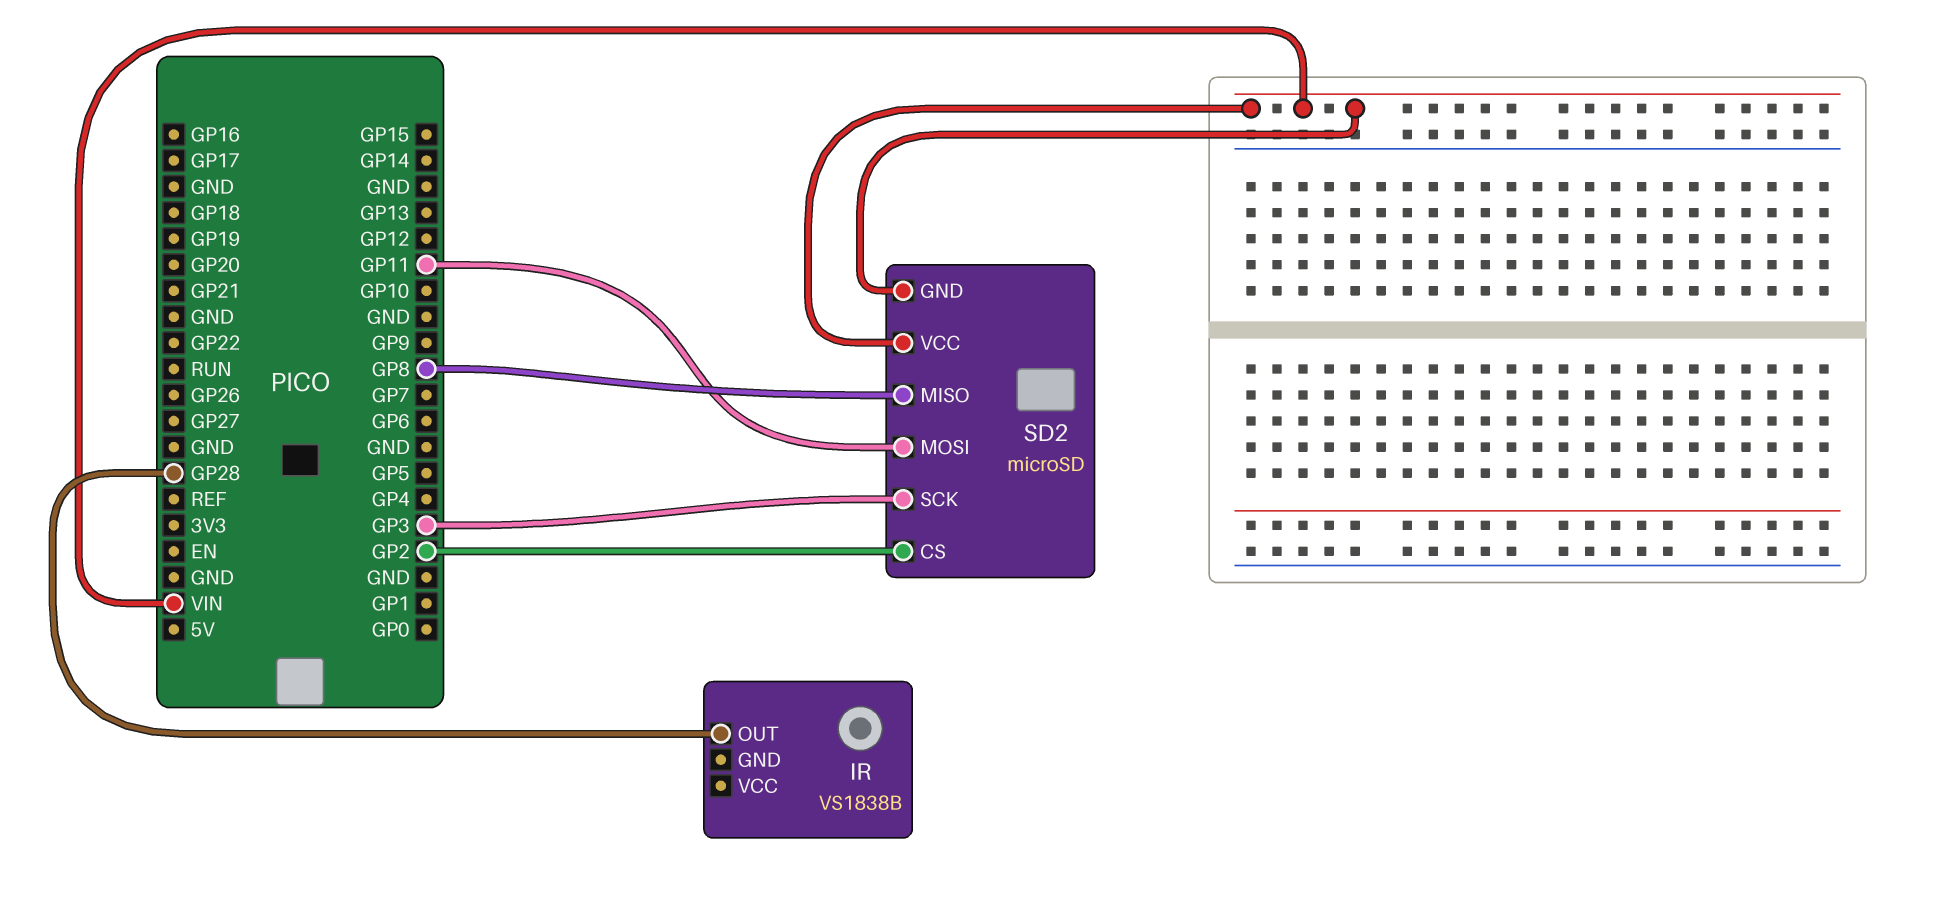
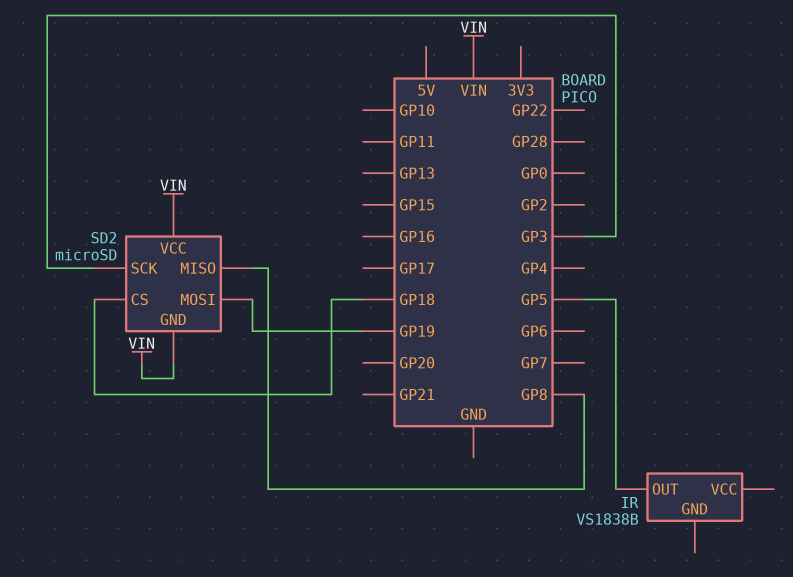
IR pin OUT: GP28 -> GP5
SD2 pin CS: GP2 -> GP18
SD2 pin MOSI: GP11 -> GP19

